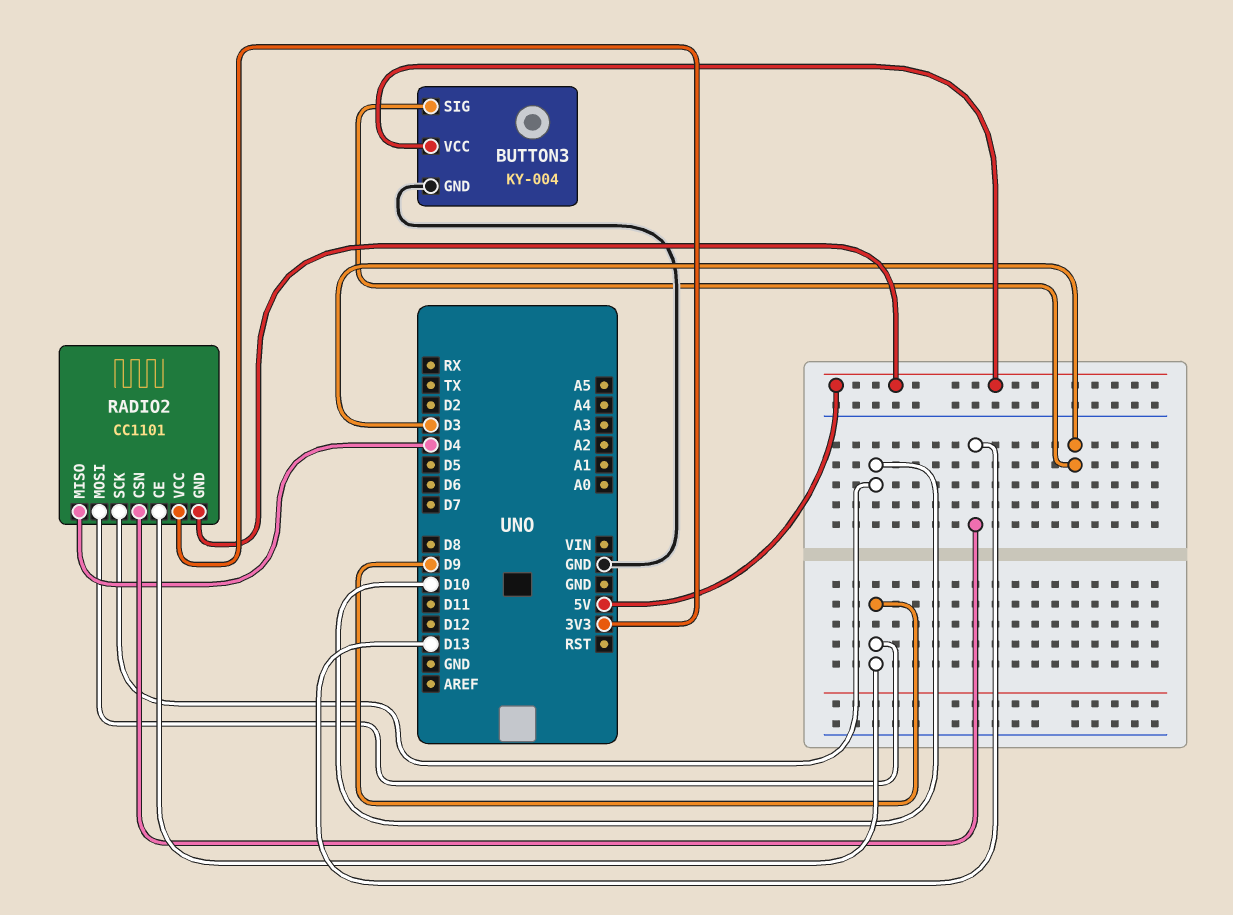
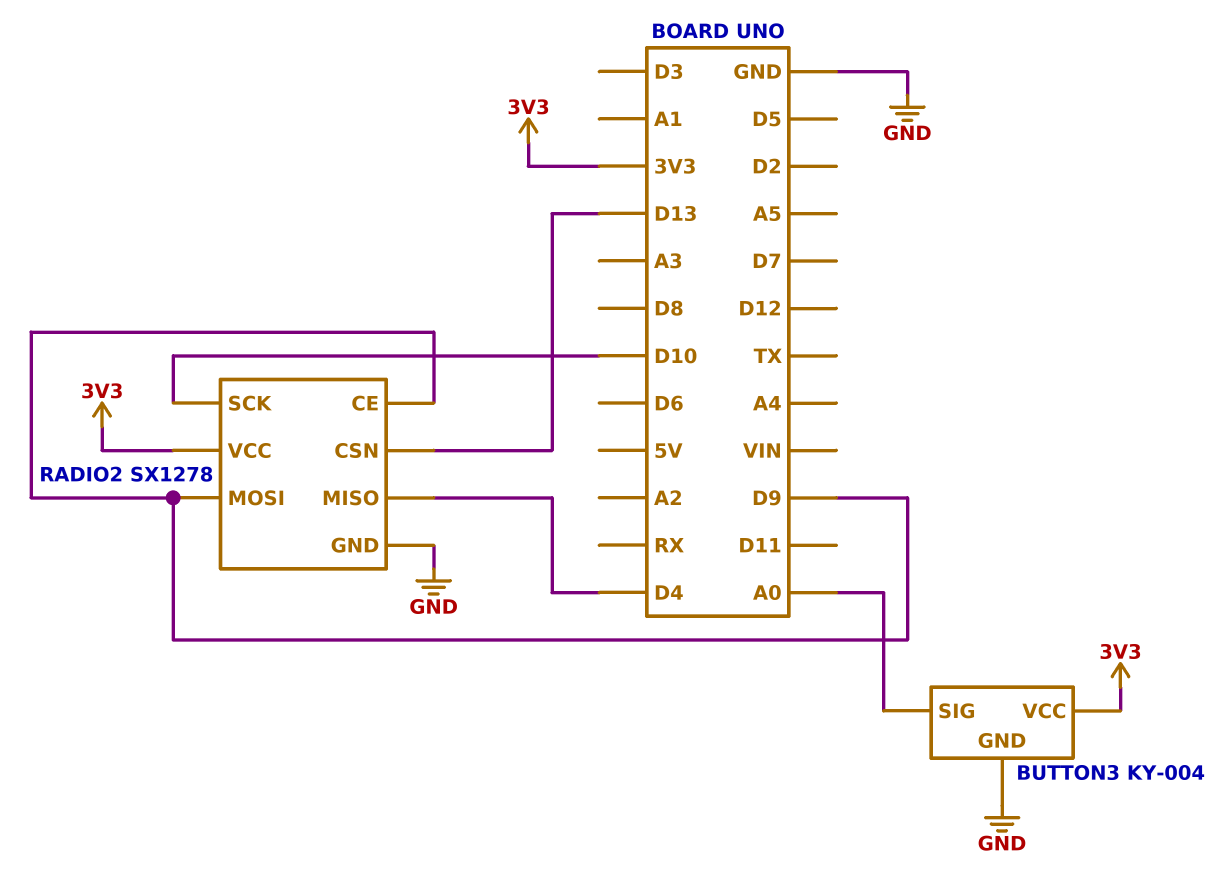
BUTTON3 pin SIG: D3 -> A0
BUTTON3 pin VCC: 5V -> 3V3
RADIO2: CC1101 -> SX1278
RADIO2 pin GND: 5V -> GND

